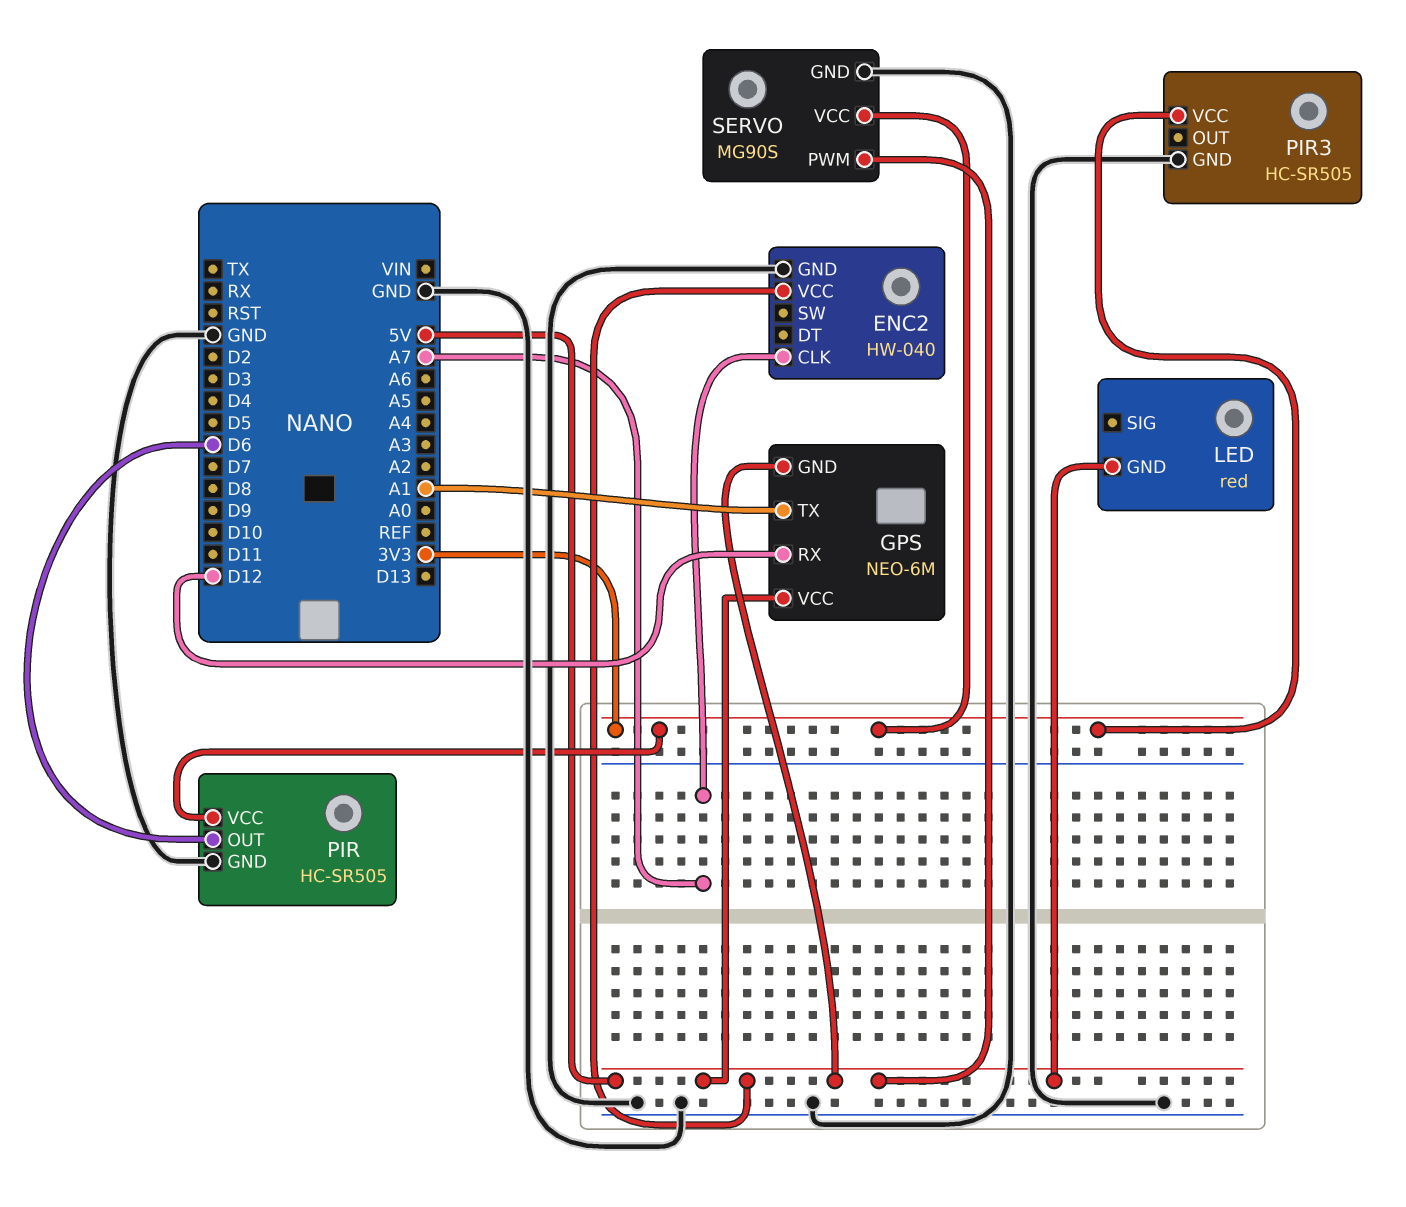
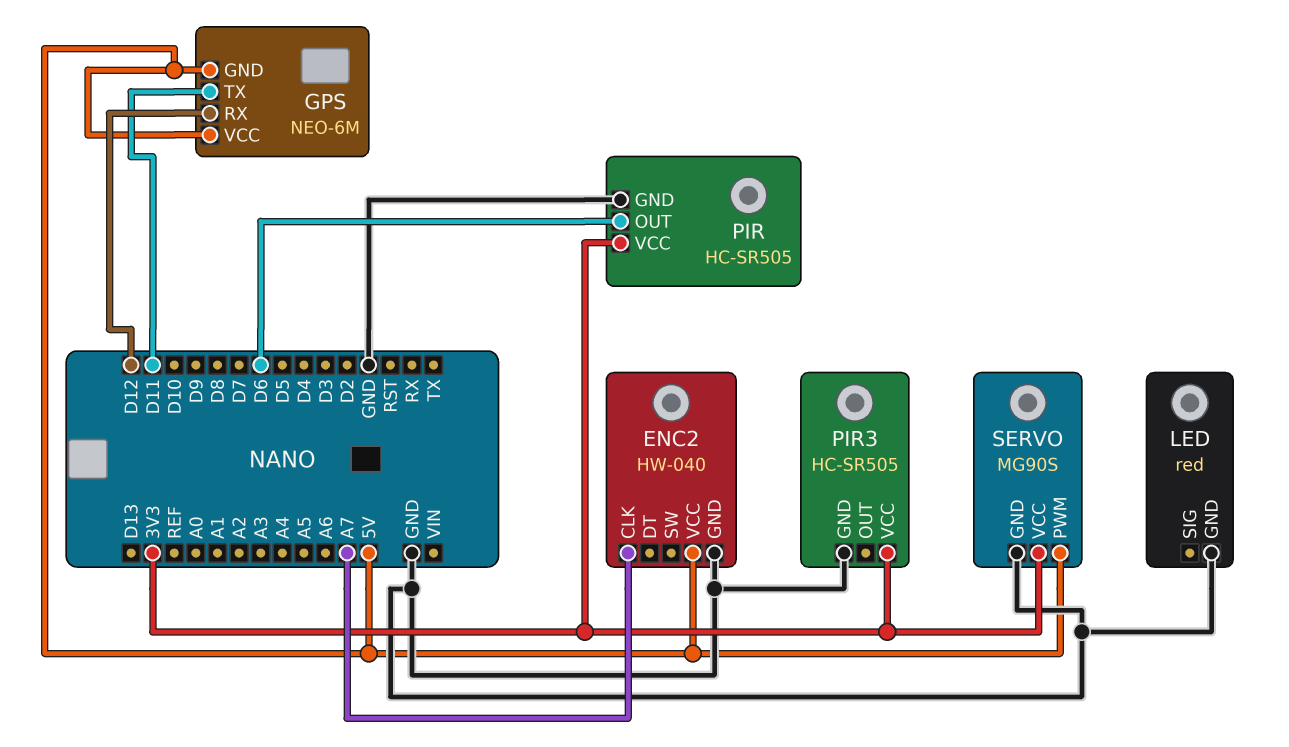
GPS pin TX: A1 -> D11
LED pin GND: 5V -> GND

